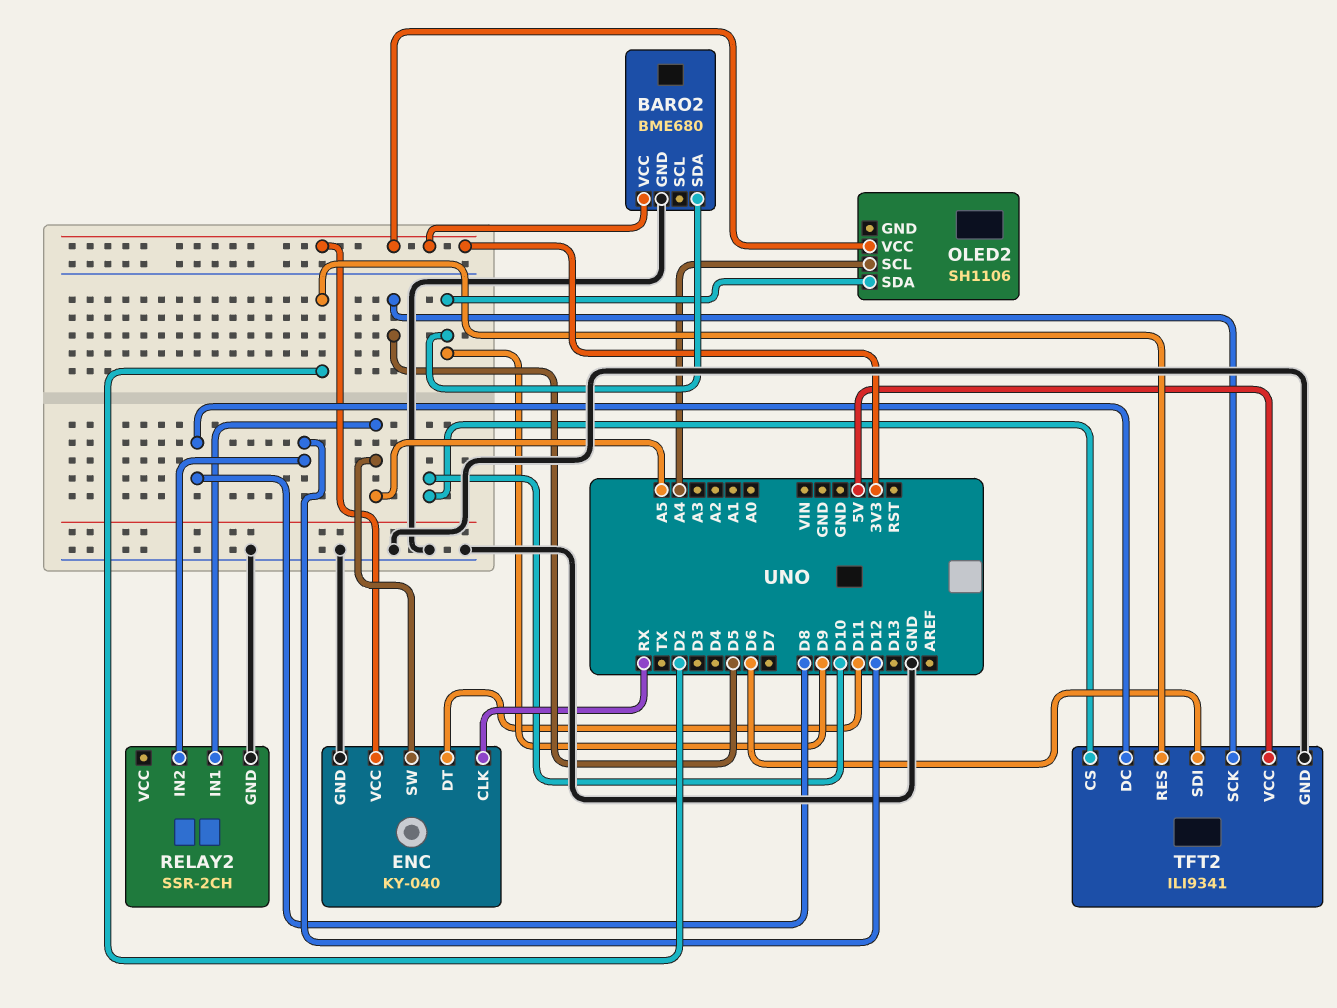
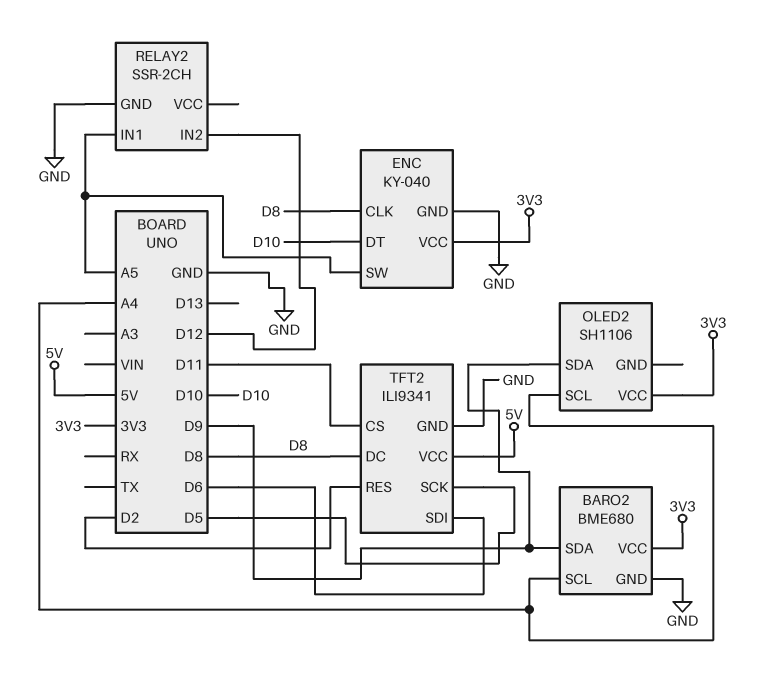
BARO2 pin SCL: none -> A4
ENC pin CLK: RX -> D8
ENC pin DT: D11 -> D10
TFT2 pin CS: D10 -> D11

